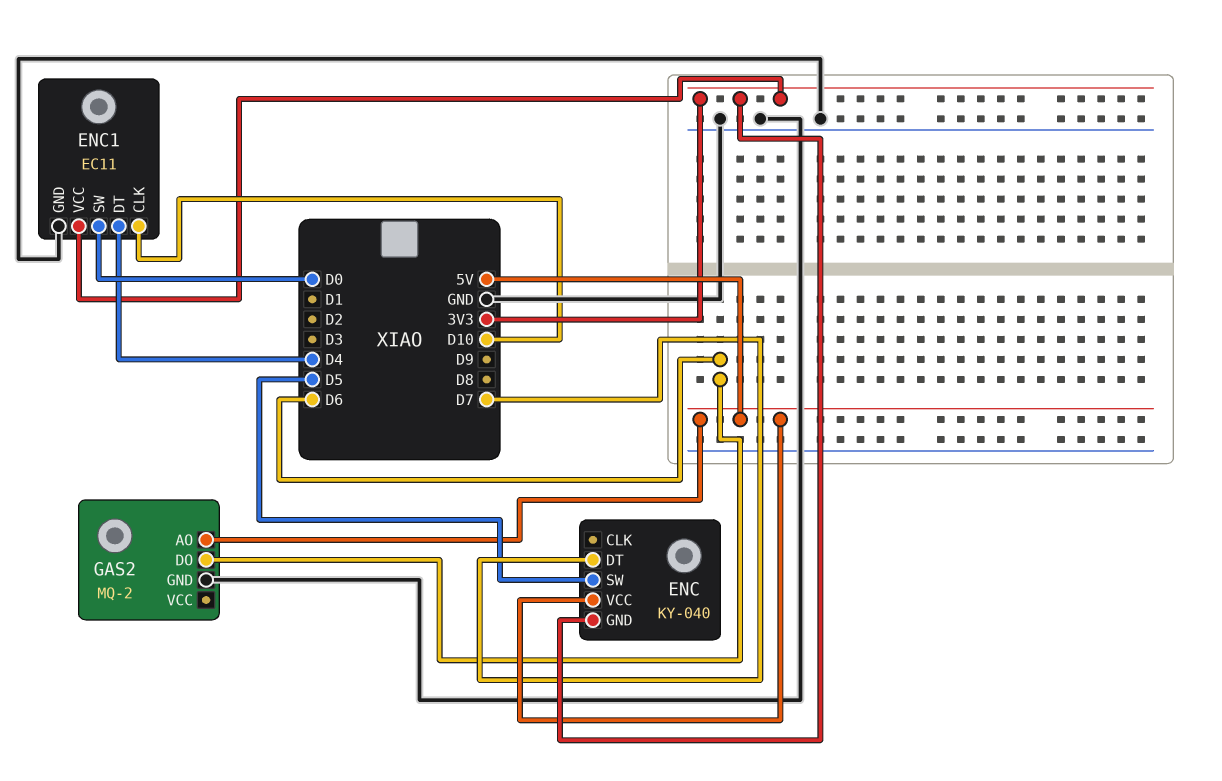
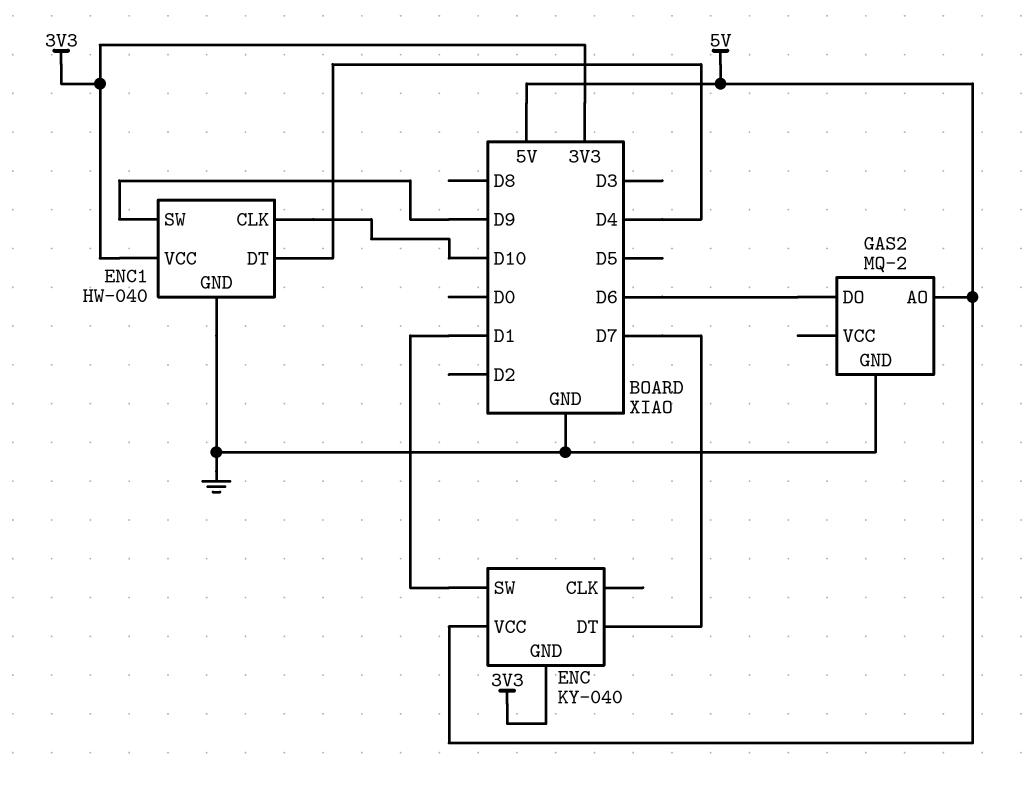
ENC pin SW: D5 -> D1
ENC1: EC11 -> HW-040
ENC1 pin SW: D0 -> D9

